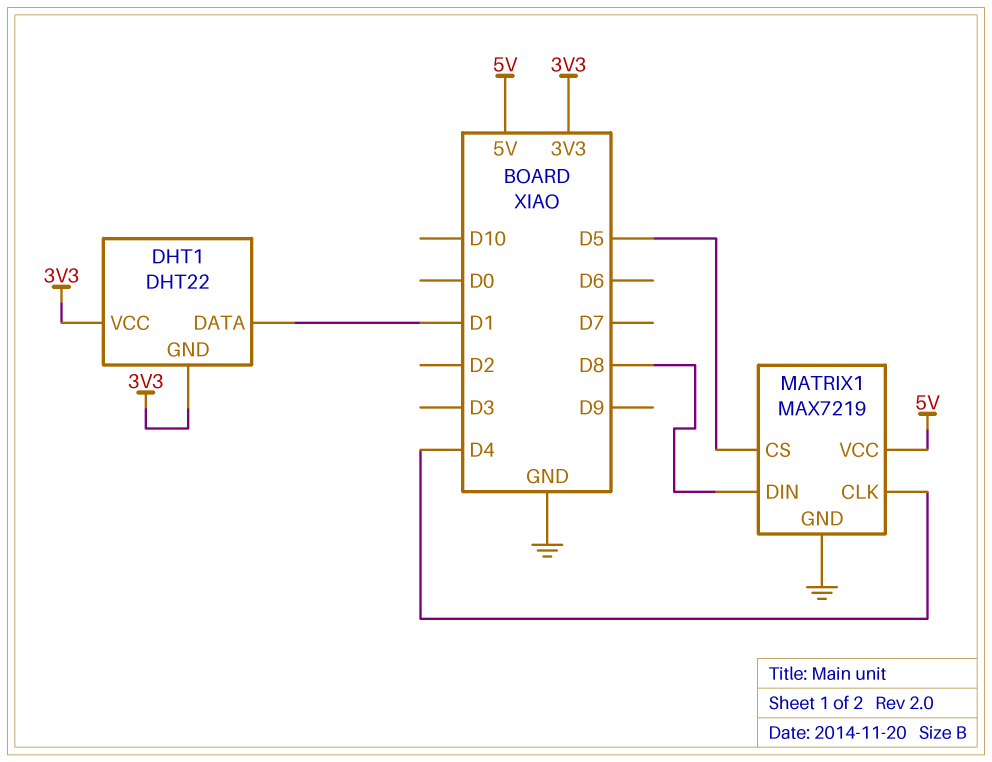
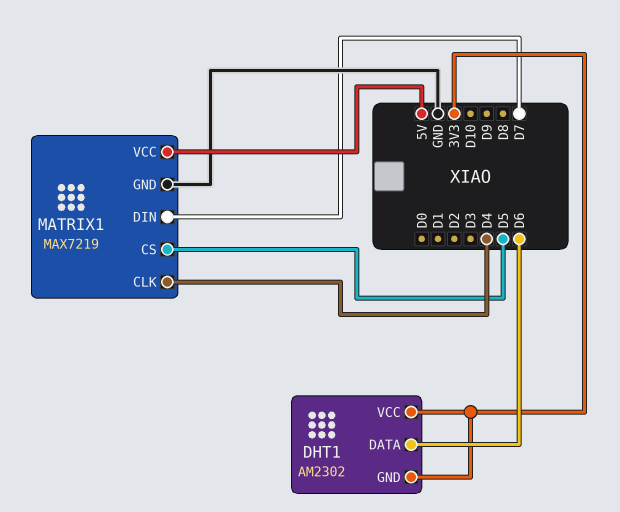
DHT1: DHT22 -> AM2302
DHT1 pin DATA: D1 -> D6
MATRIX1 pin DIN: D8 -> D7

